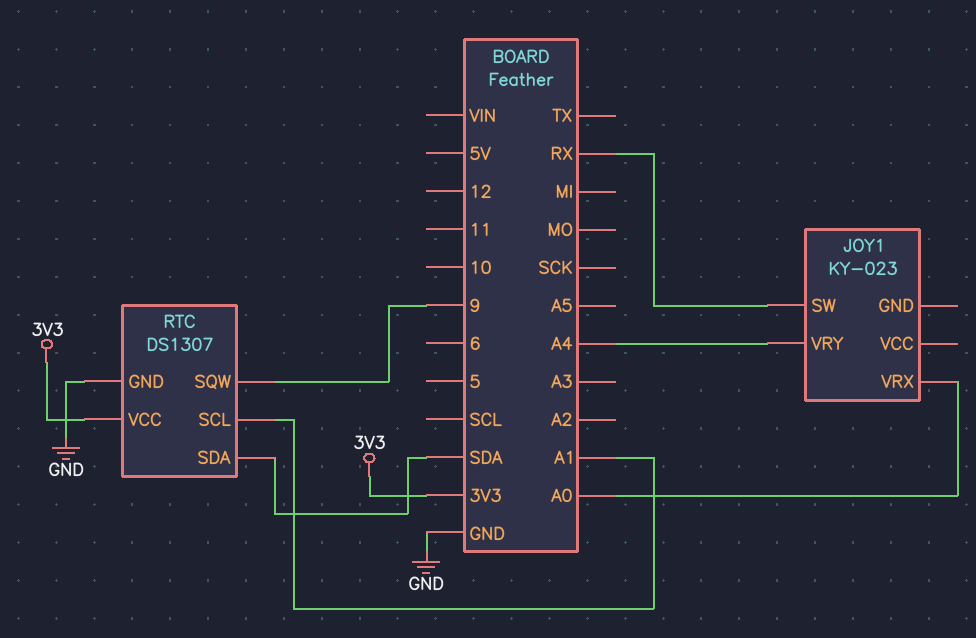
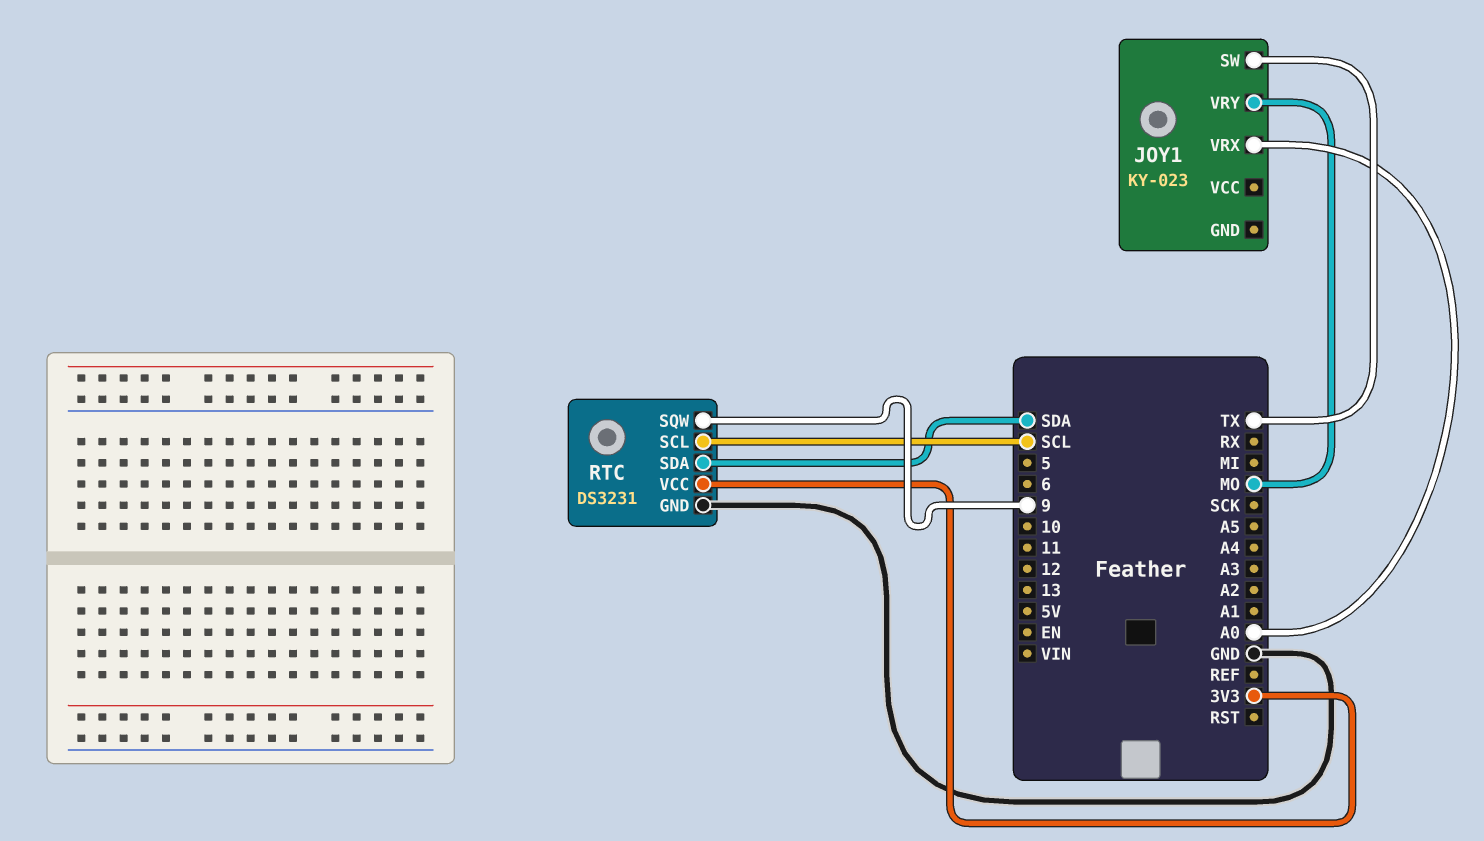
JOY1 pin SW: RX -> TX
JOY1 pin VRY: A4 -> MO
RTC: DS1307 -> DS3231
RTC pin SCL: A1 -> SCL

